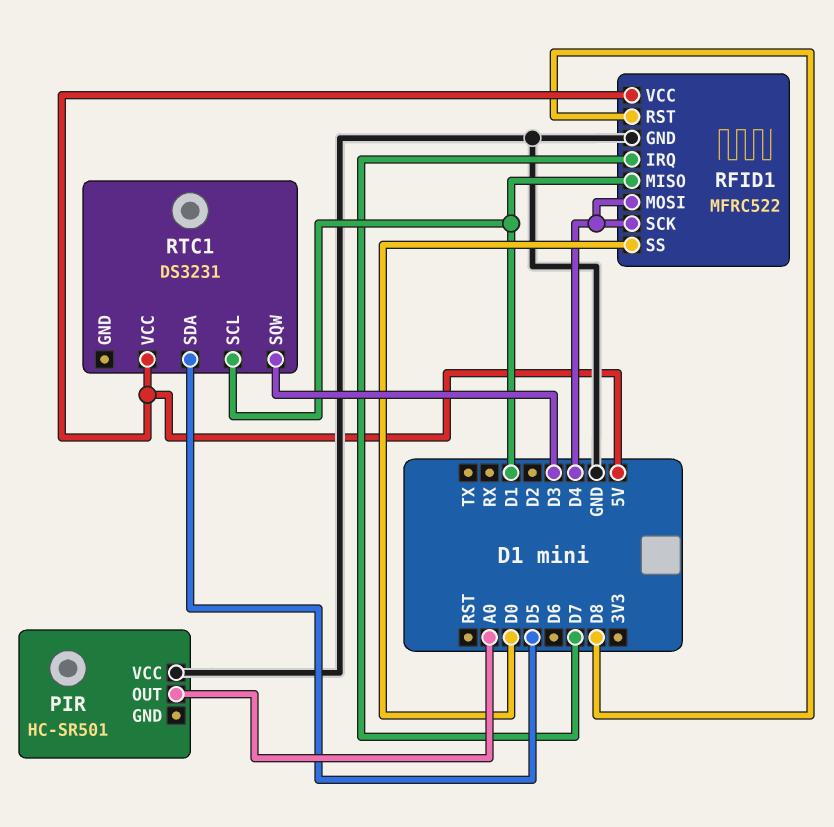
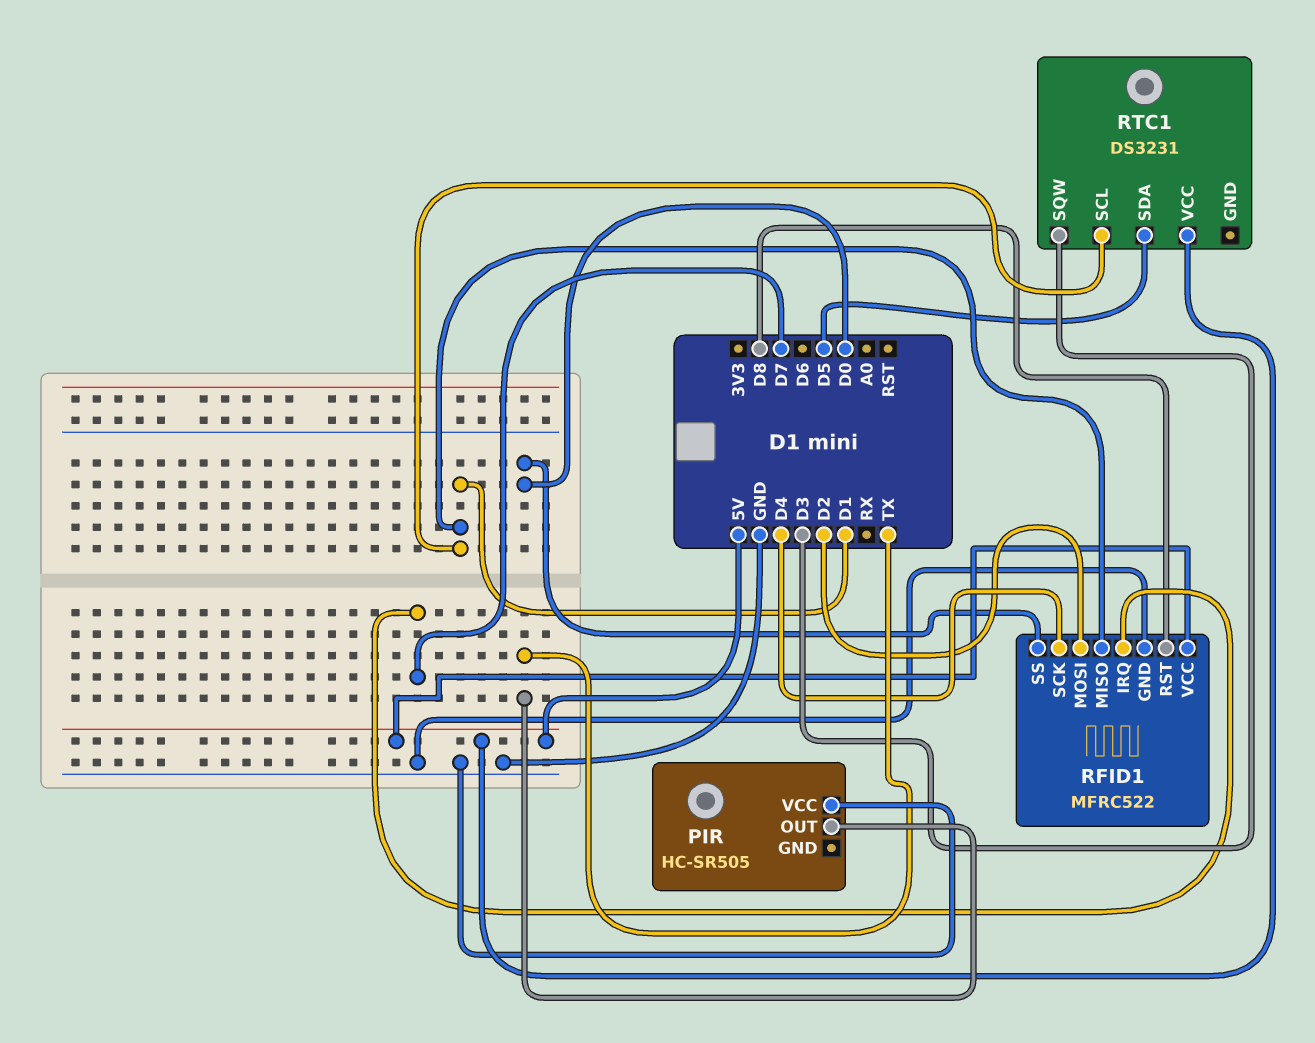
PIR: HC-SR501 -> HC-SR505
PIR pin OUT: A0 -> TX
RFID1 pin MOSI: D4 -> D2

